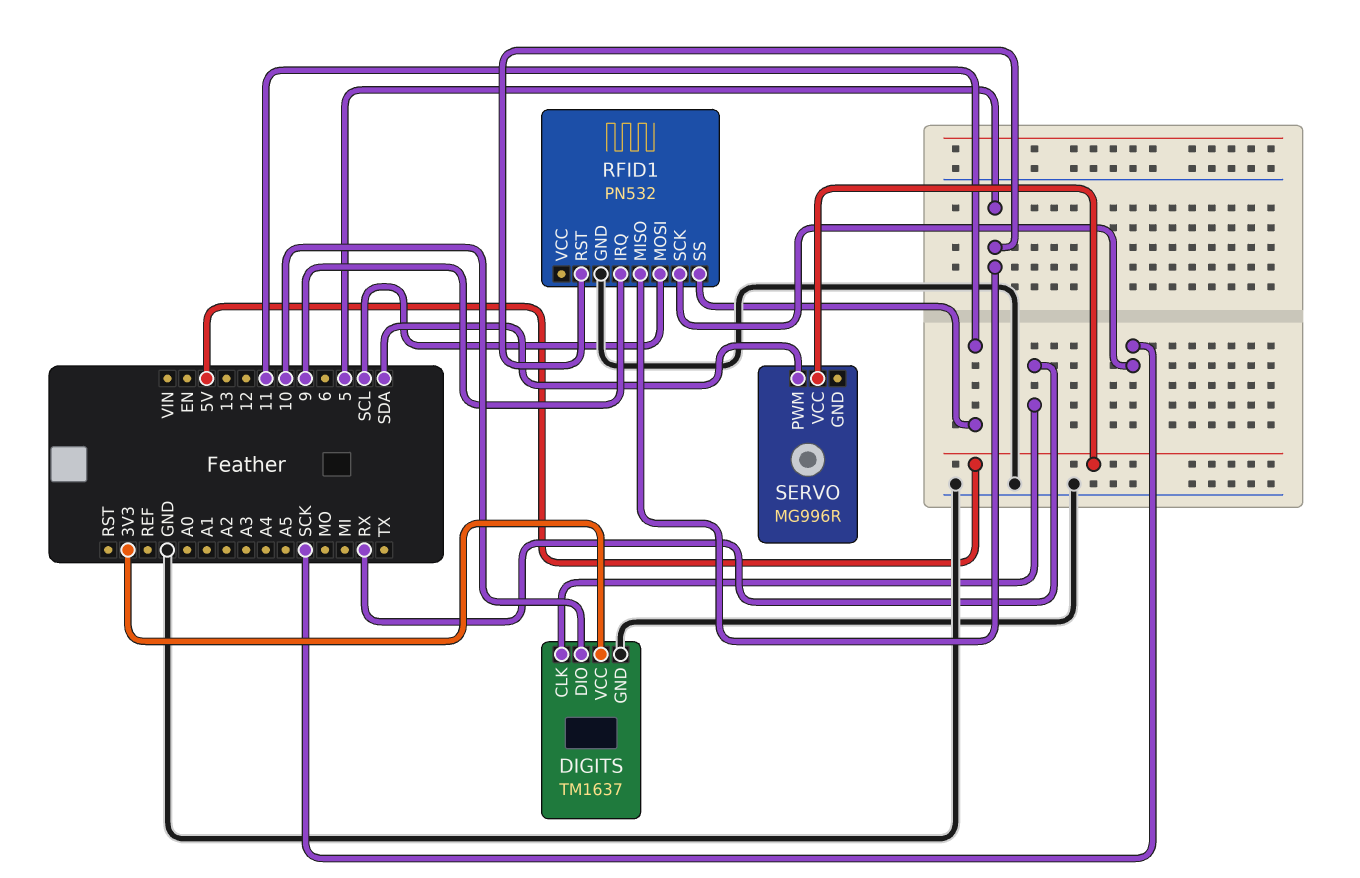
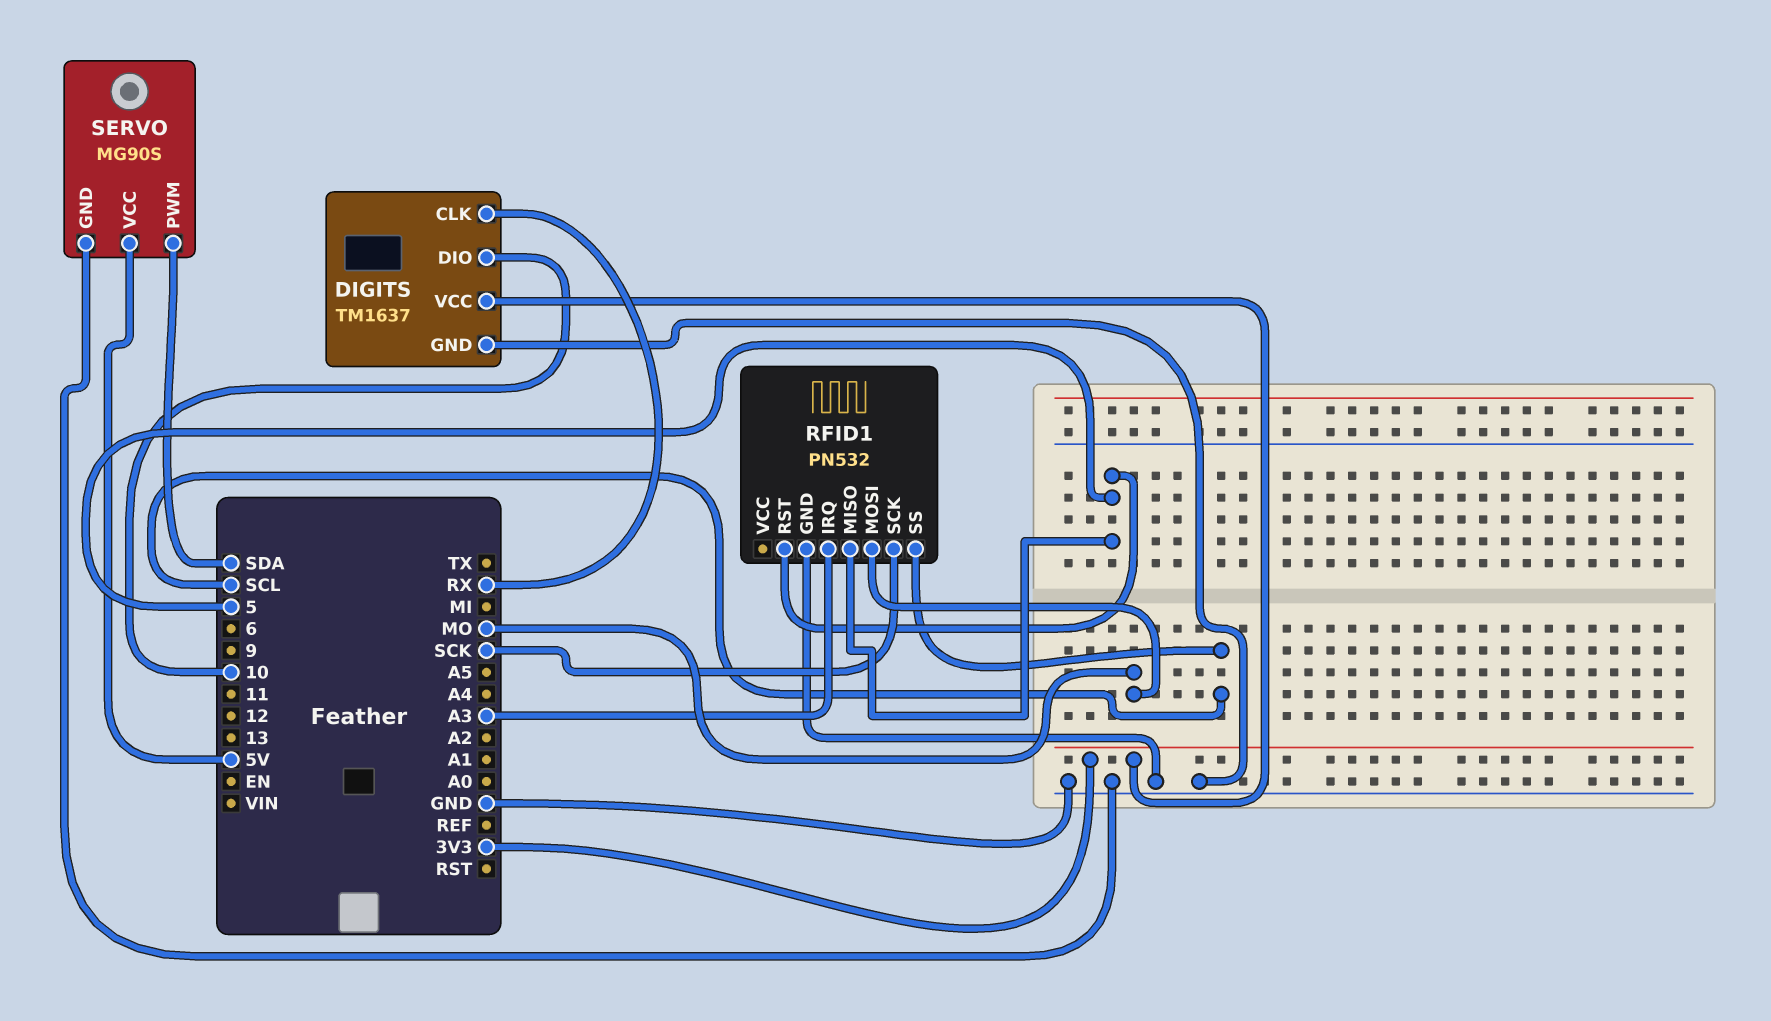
RFID1 pin IRQ: 9 -> A3
RFID1 pin MOSI: SCL -> MO
RFID1 pin SS: 11 -> SCL
SERVO: MG996R -> MG90S
SERVO pin GND: none -> GND

